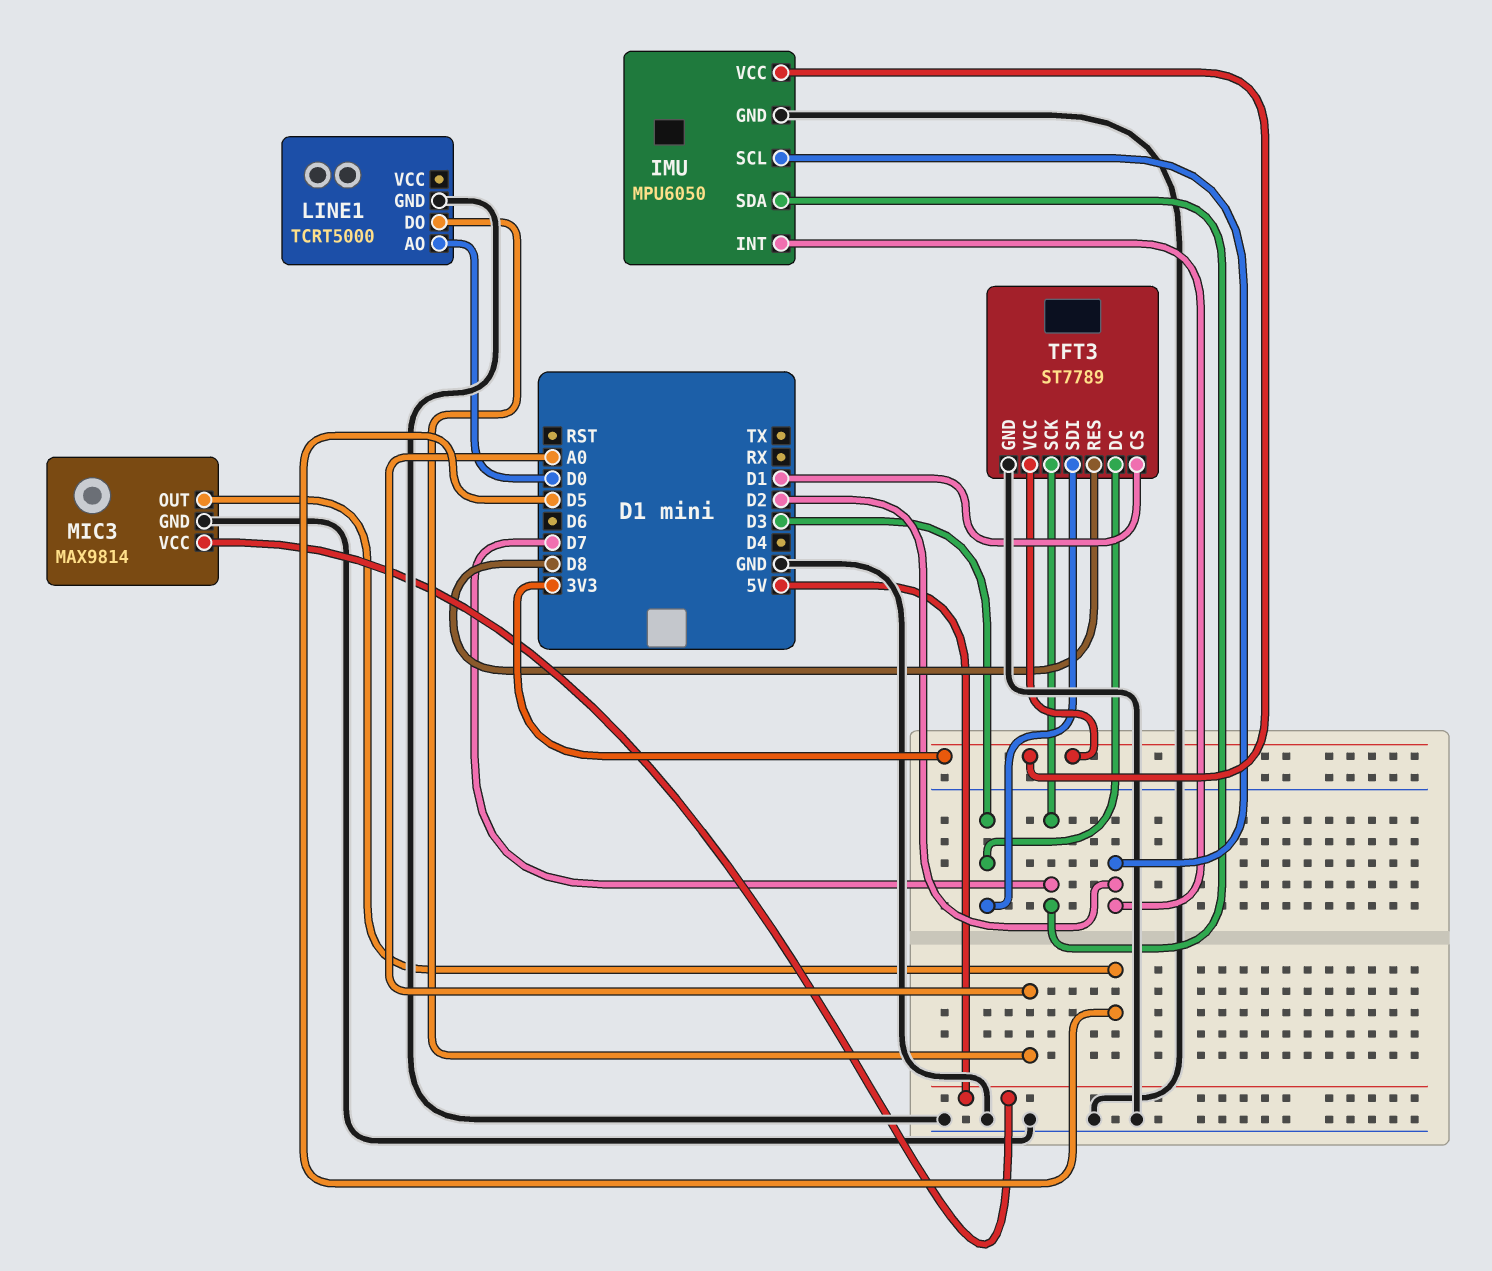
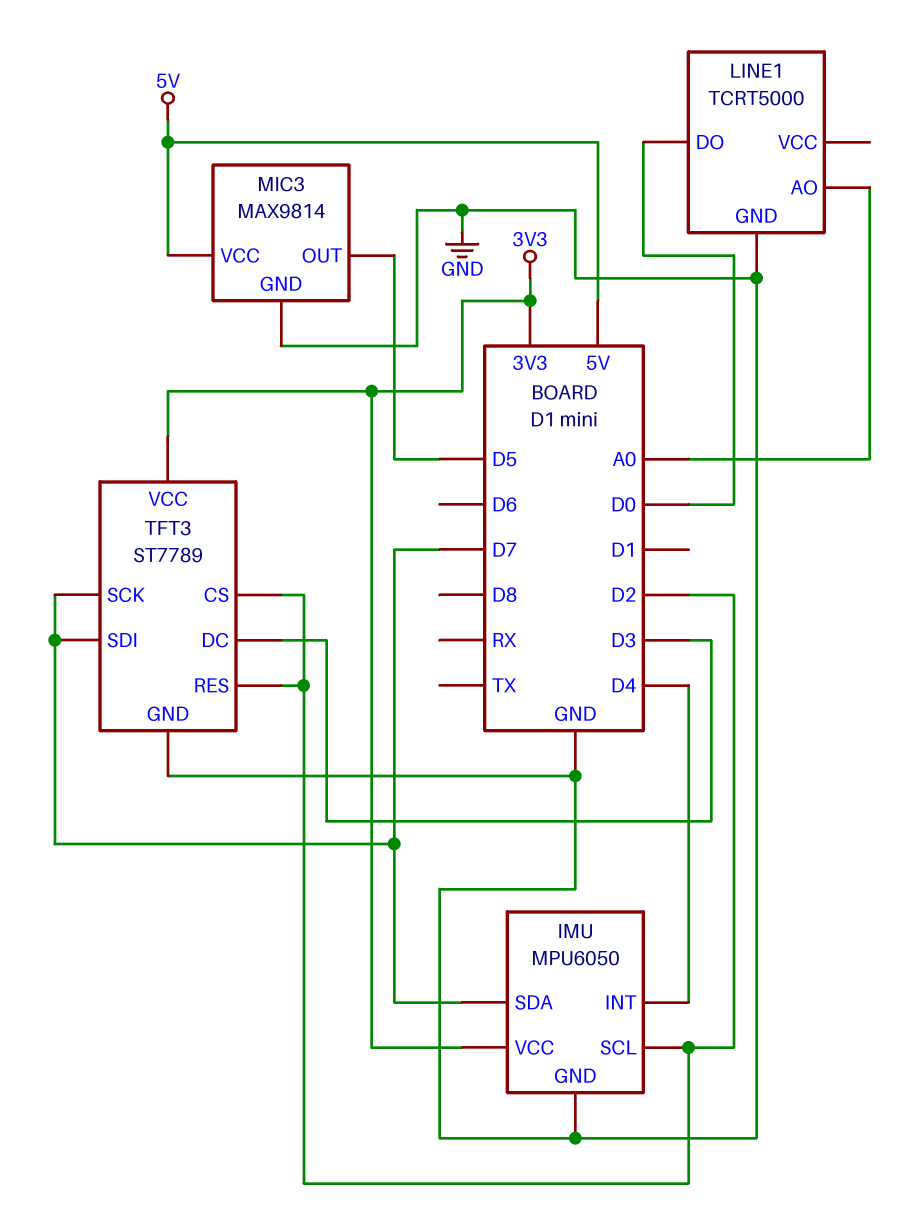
IMU pin INT: D2 -> D4
LINE1 pin AO: D0 -> A0
LINE1 pin DO: A0 -> D0
TFT3 pin CS: D1 -> D2
TFT3 pin RES: D8 -> D2
TFT3 pin SDI: D3 -> D7

